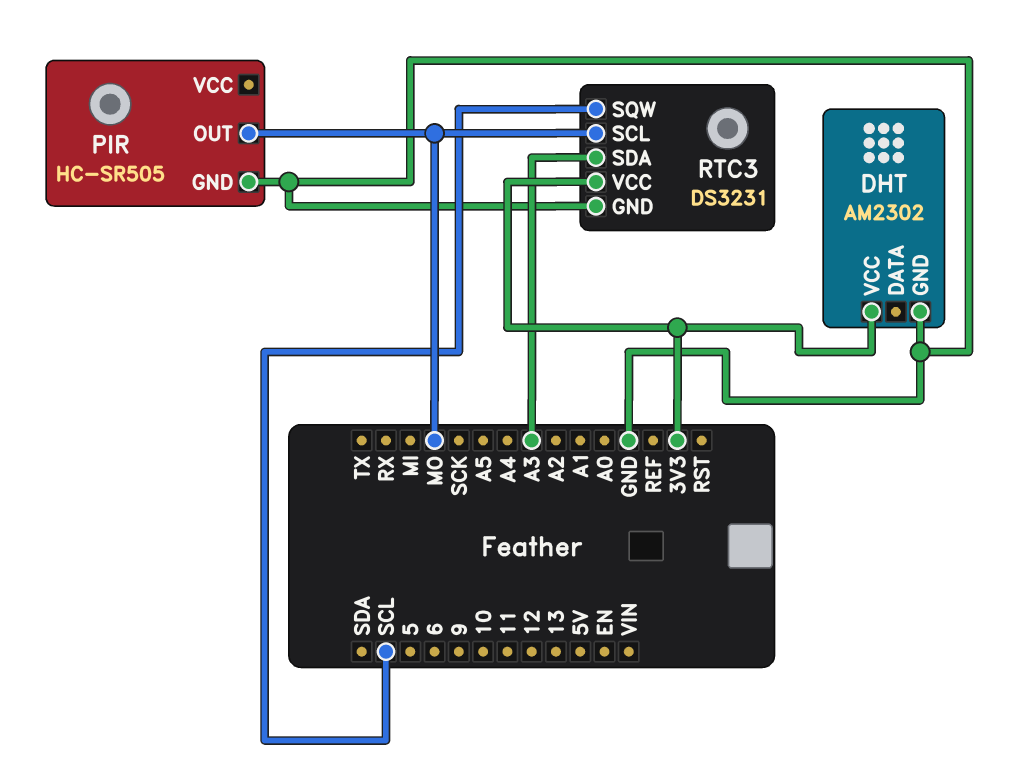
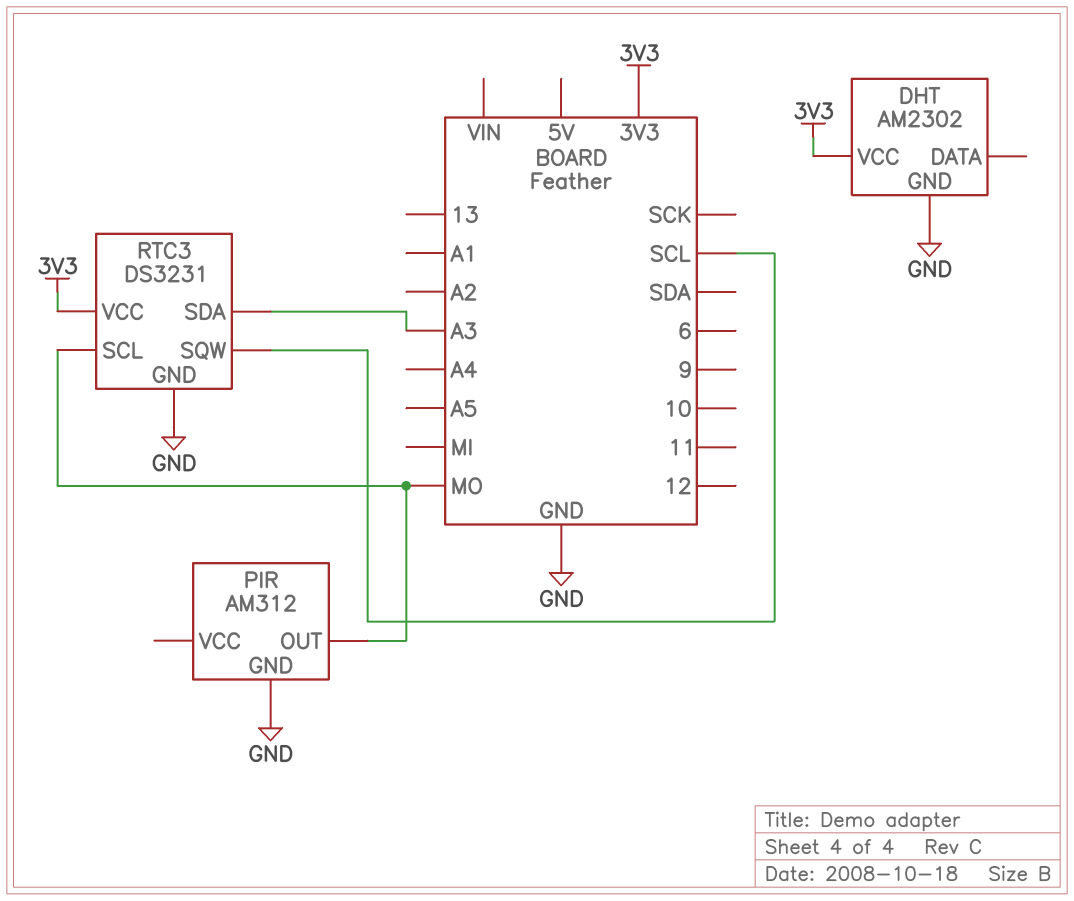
PIR: HC-SR505 -> AM312

